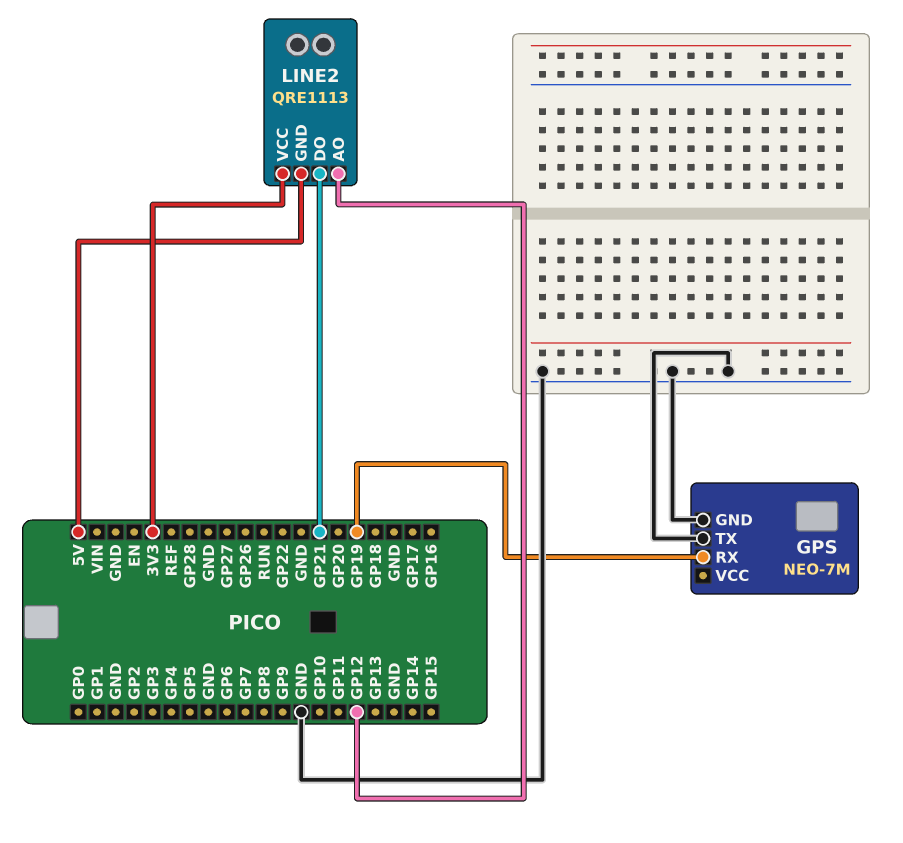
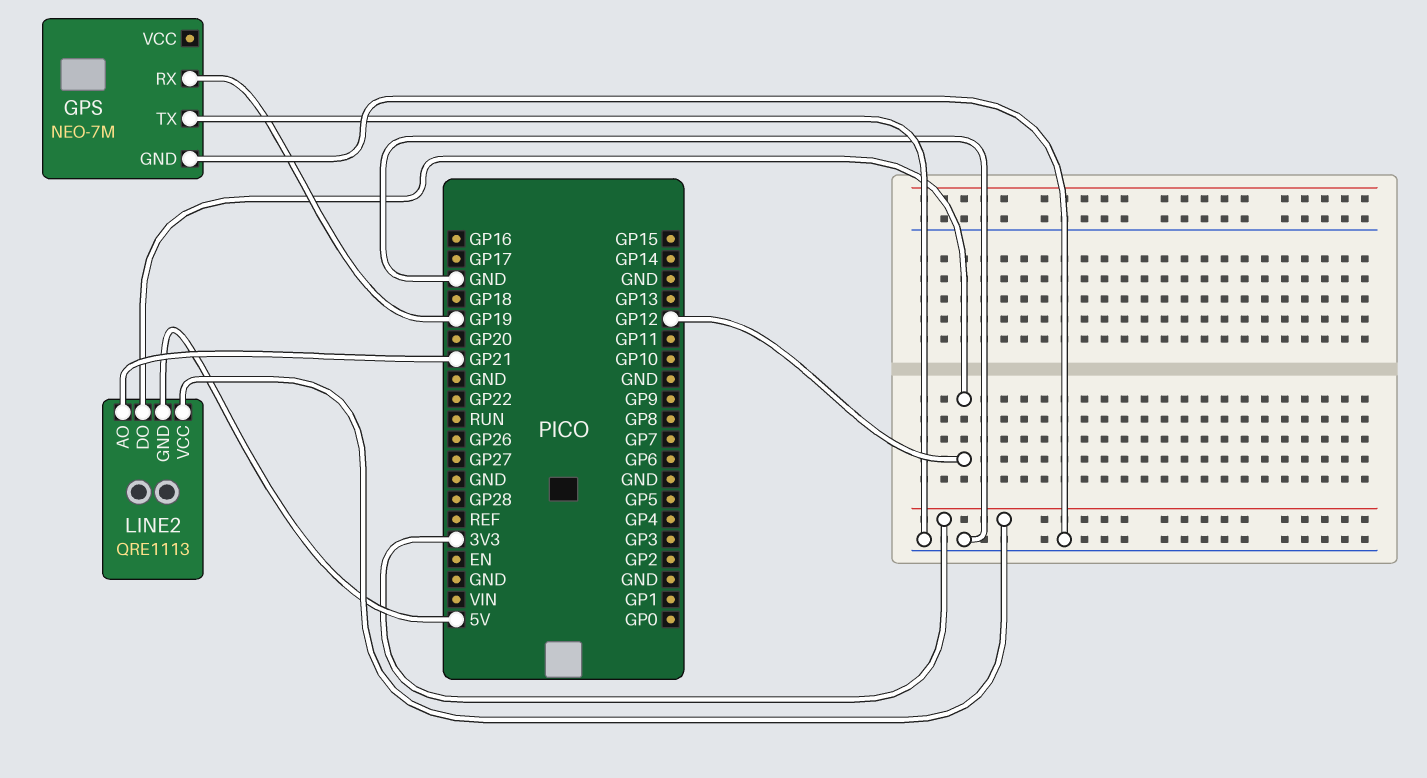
LINE2 pin AO: GP12 -> GP21
LINE2 pin DO: GP21 -> GP12

